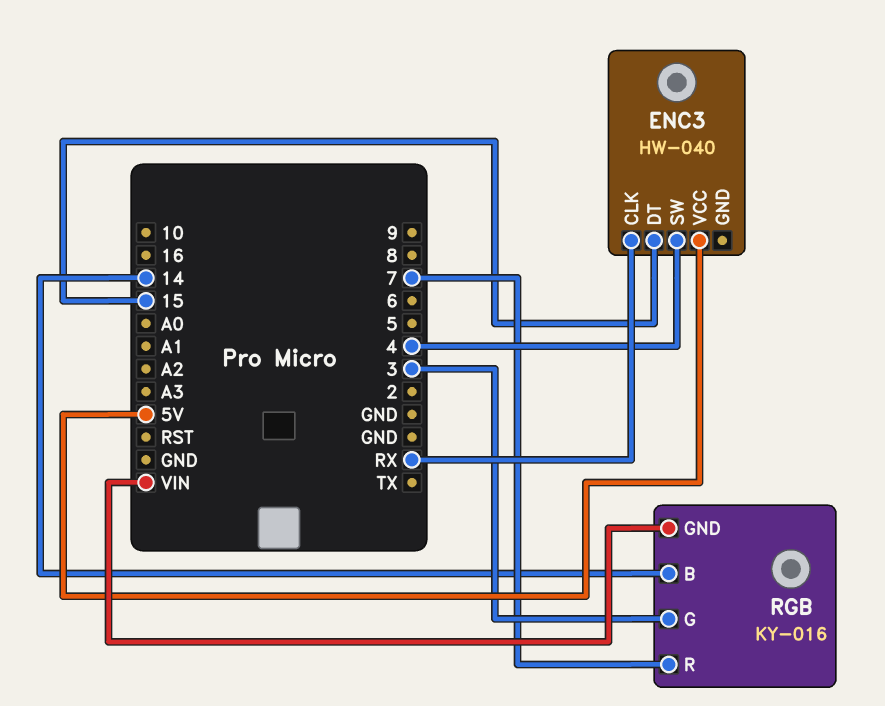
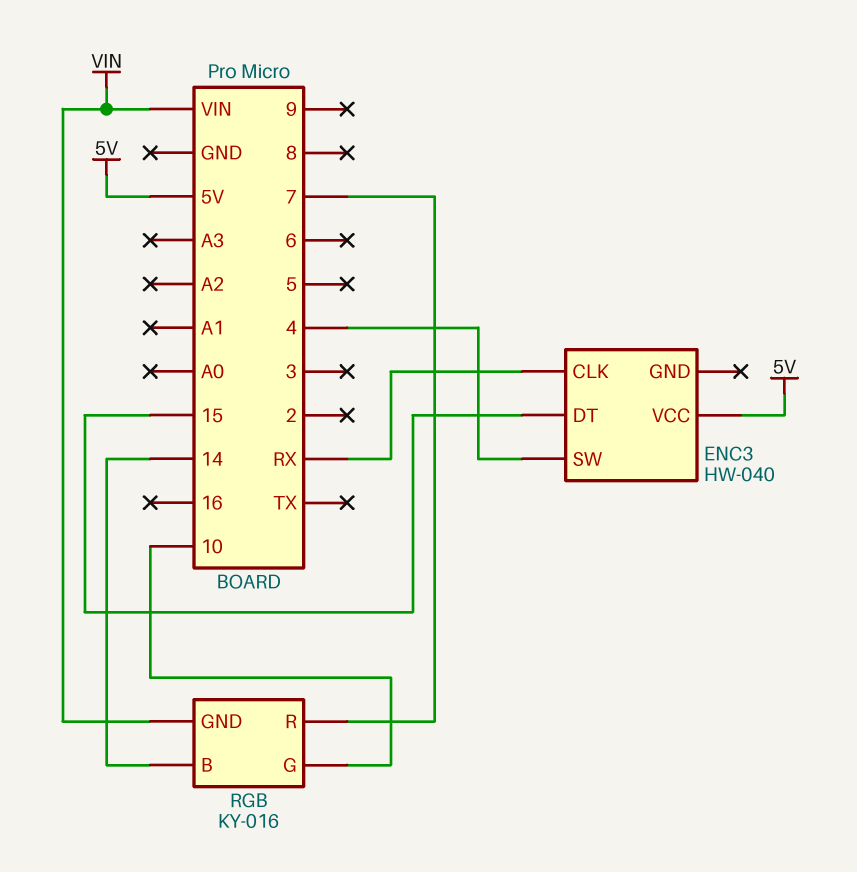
RGB pin G: 3 -> 10

